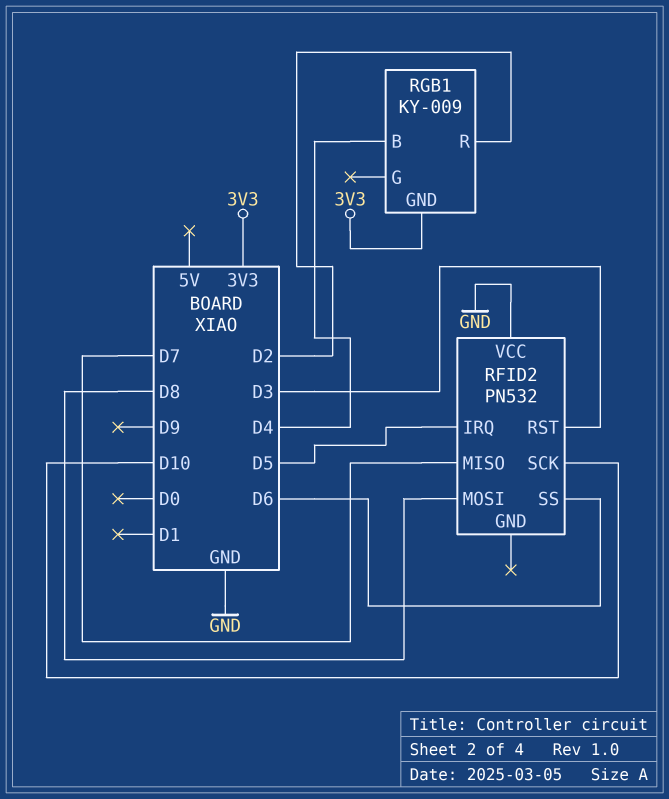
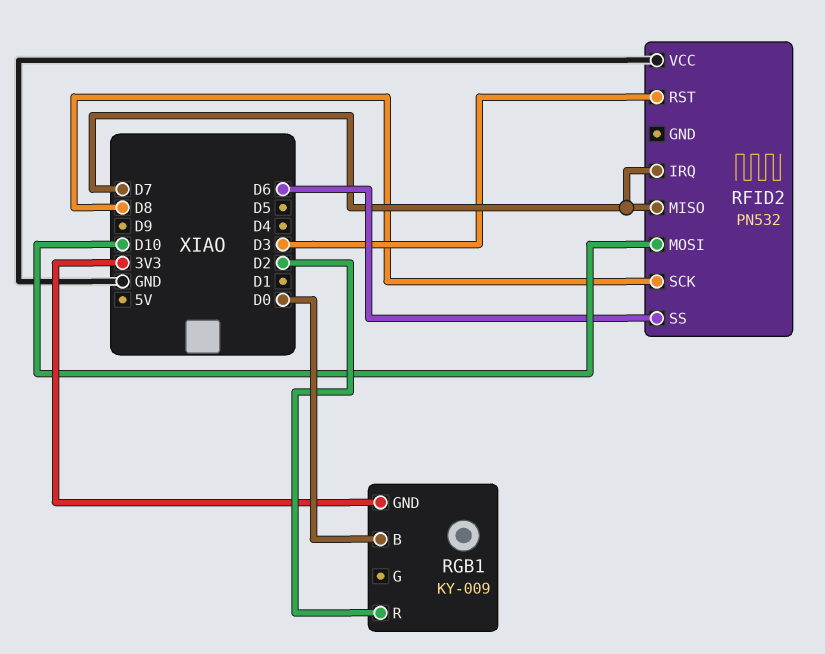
RFID2 pin IRQ: D5 -> D7
RFID2 pin MOSI: D8 -> D10
RFID2 pin SCK: D10 -> D8
RGB1 pin B: D4 -> D0

